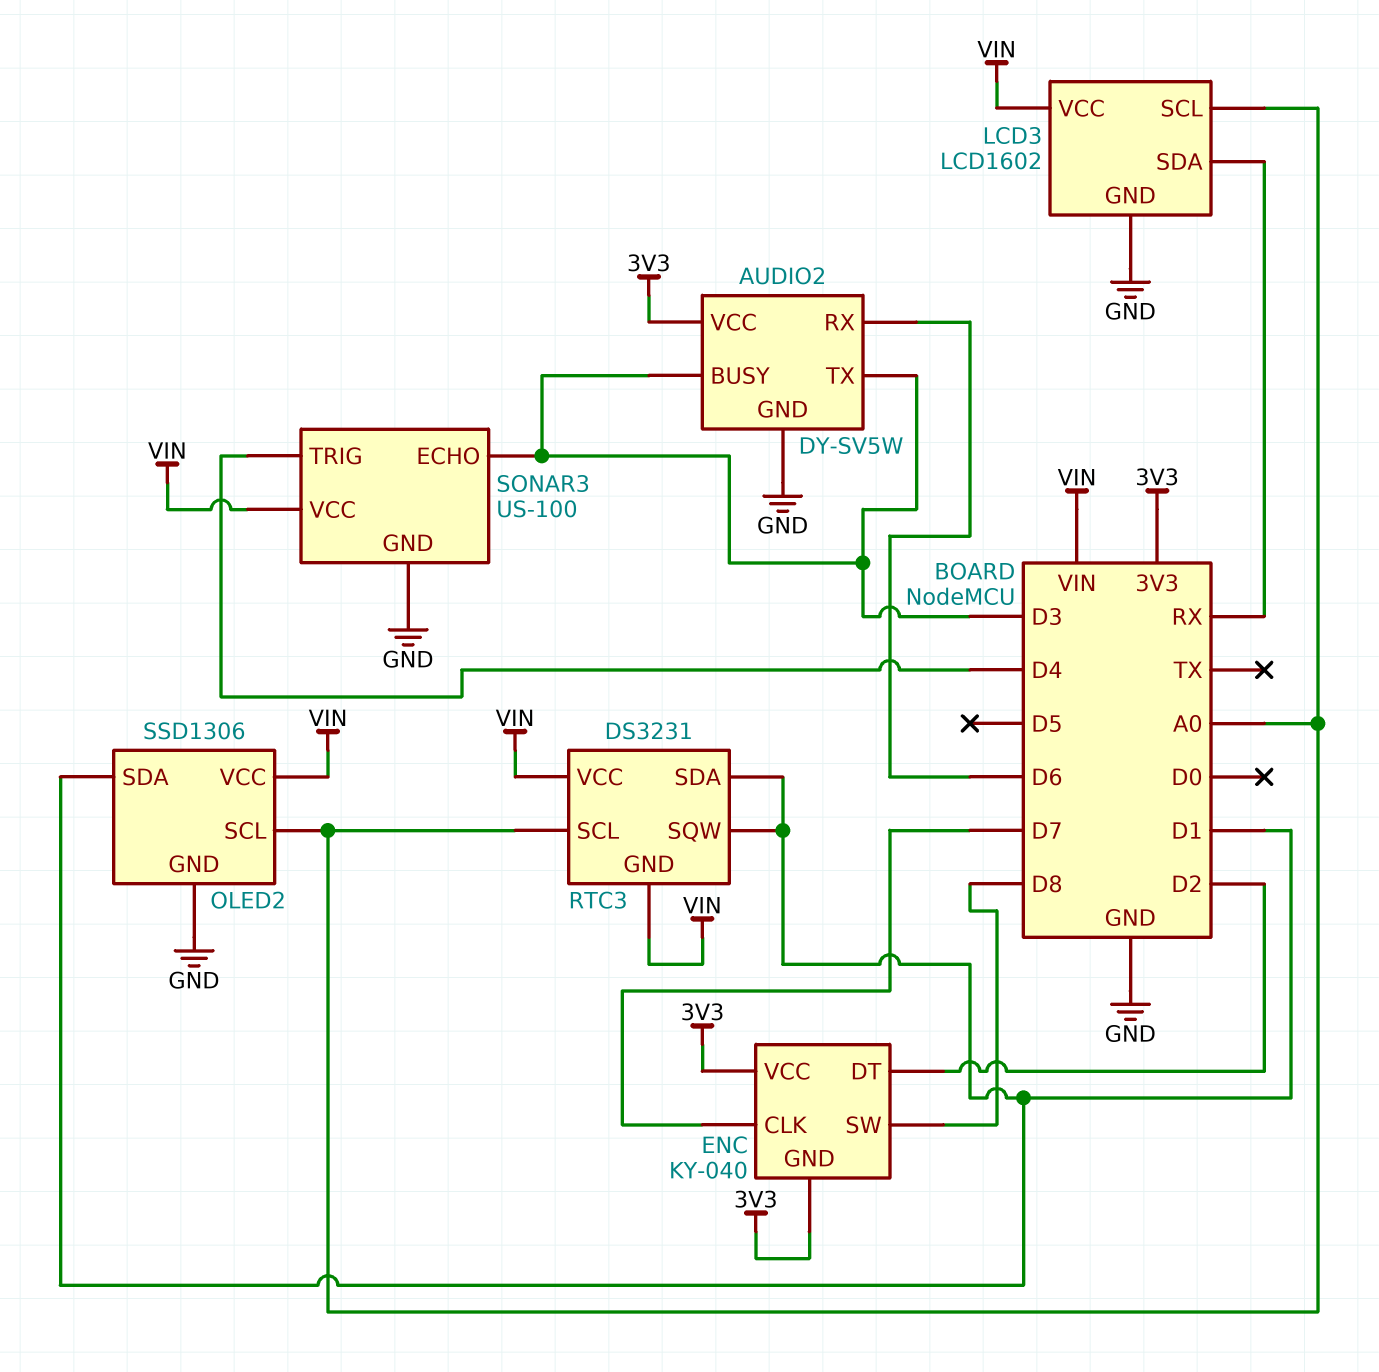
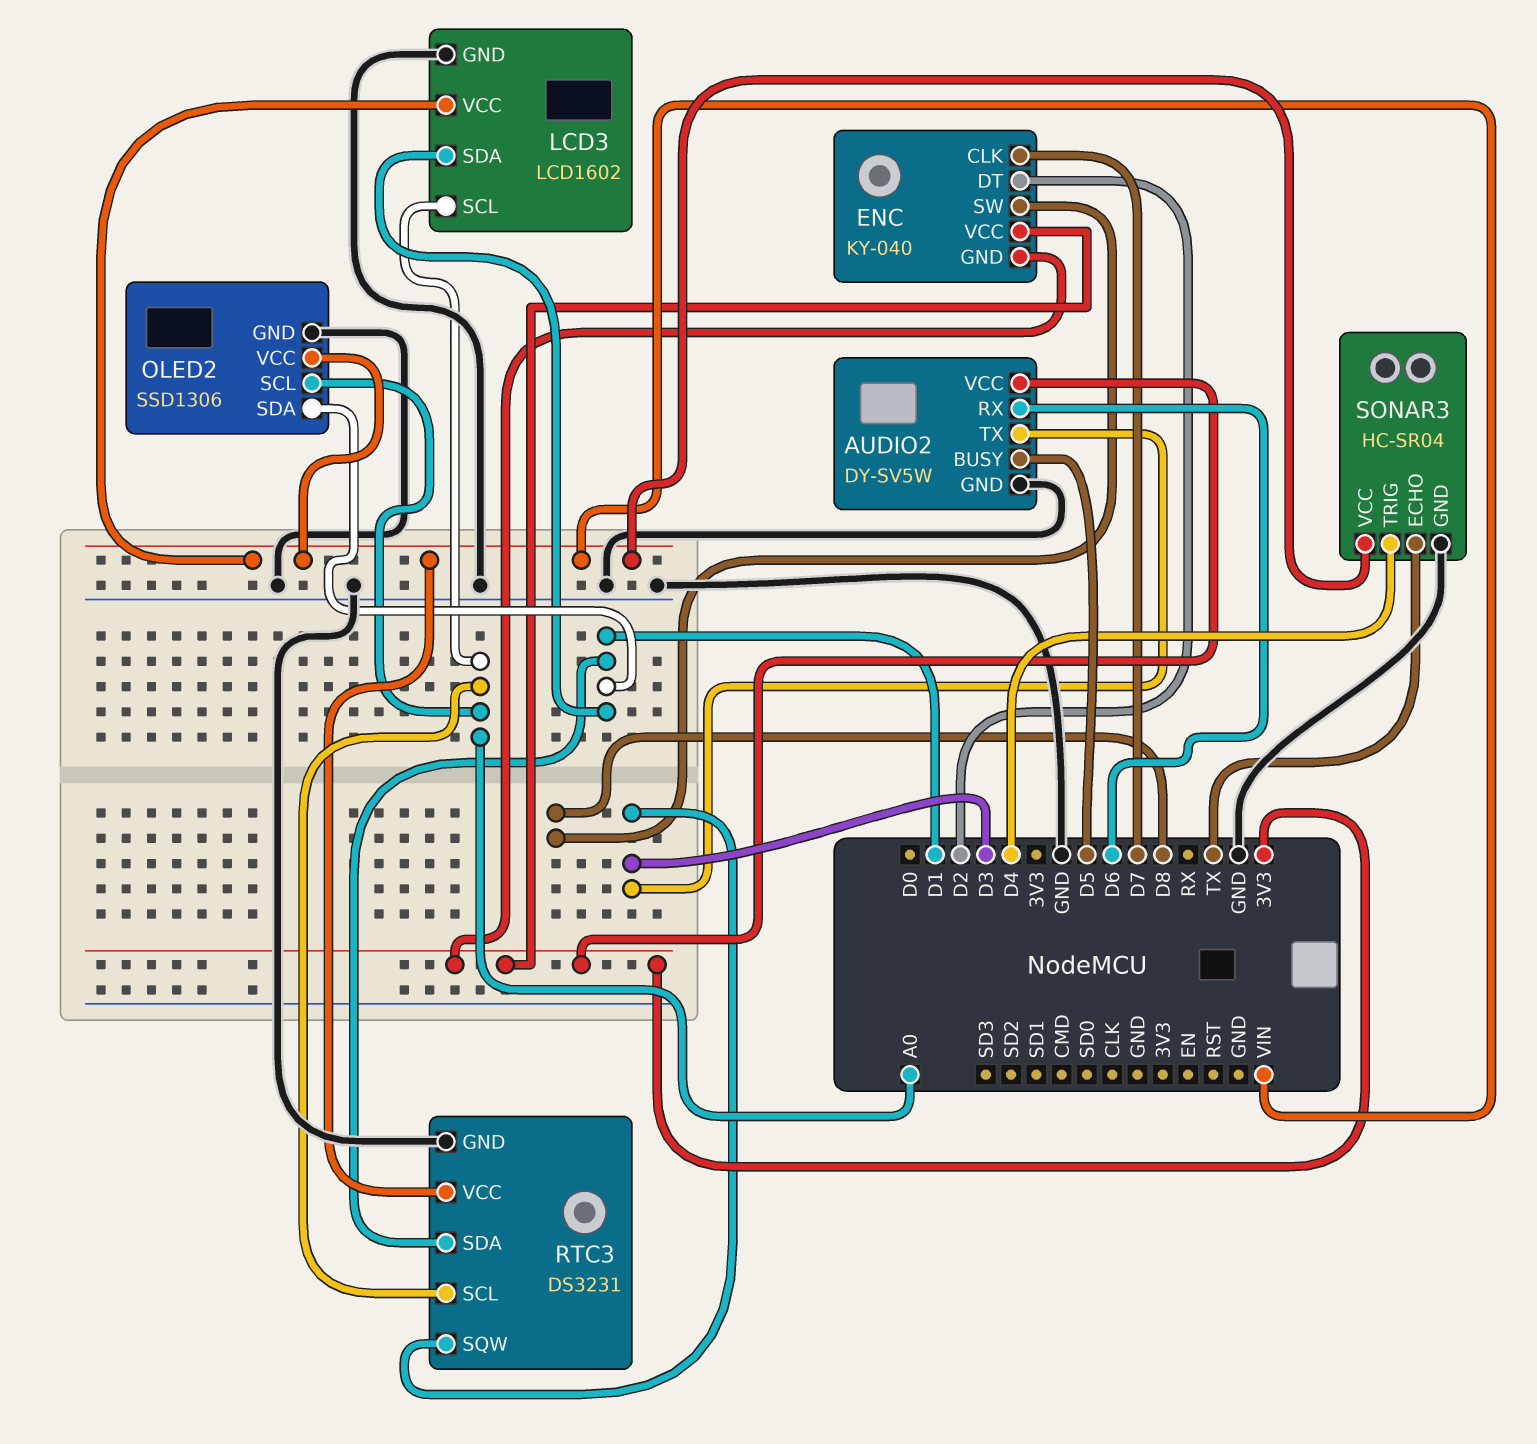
AUDIO2 pin BUSY: D3 -> D5
LCD3 pin SDA: RX -> D1
RTC3 pin GND: VIN -> GND
RTC3 pin SQW: D1 -> D3
SONAR3: US-100 -> HC-SR04
SONAR3 pin ECHO: D3 -> TX

